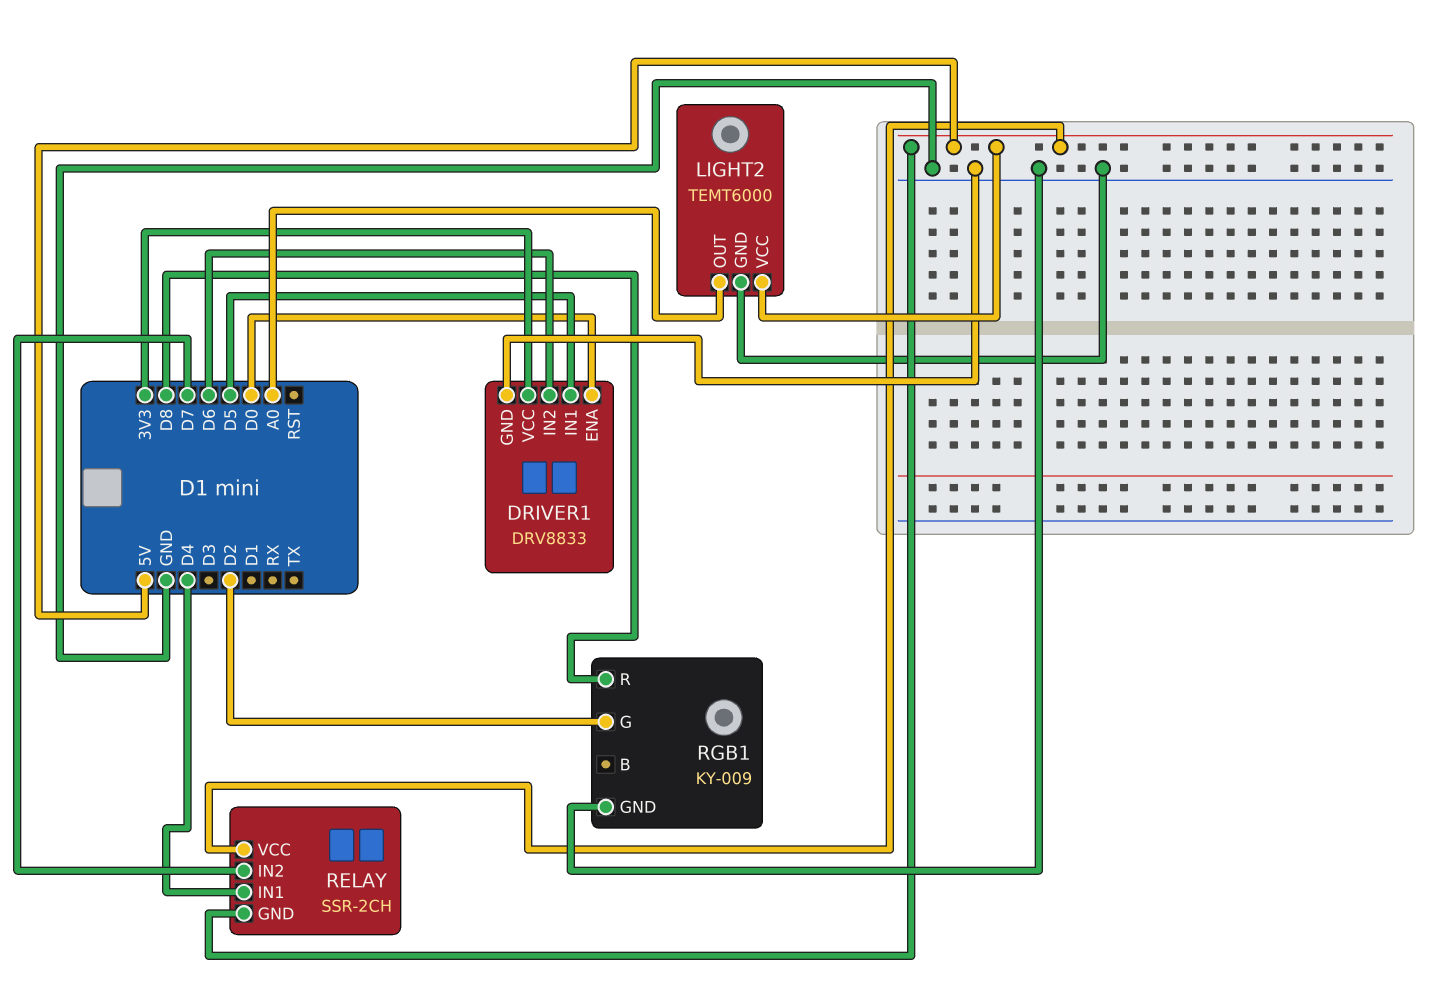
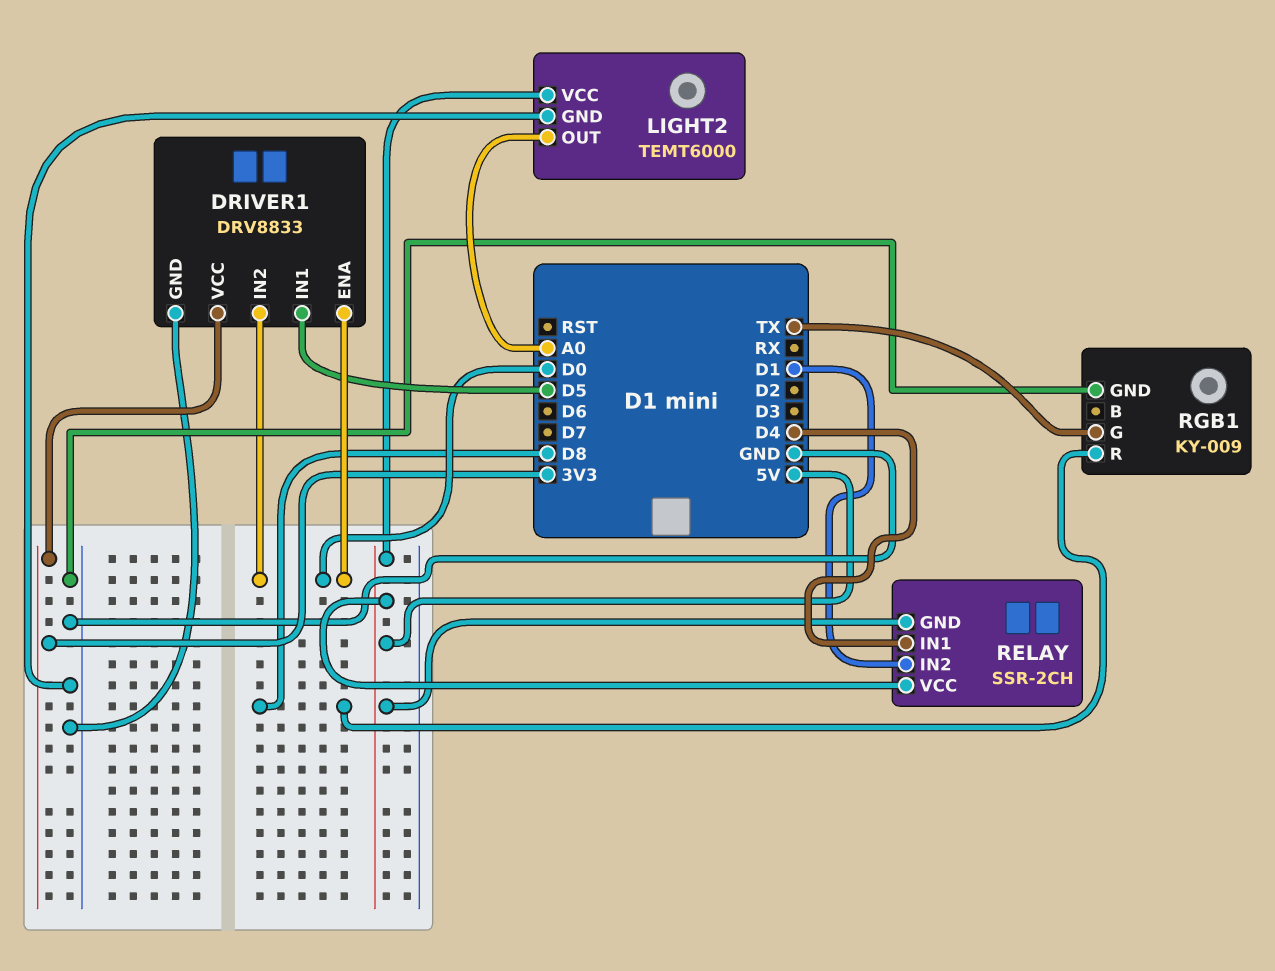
DRIVER1 pin IN2: D6 -> D0
RELAY pin IN2: D7 -> D1
RGB1 pin G: D2 -> TX

